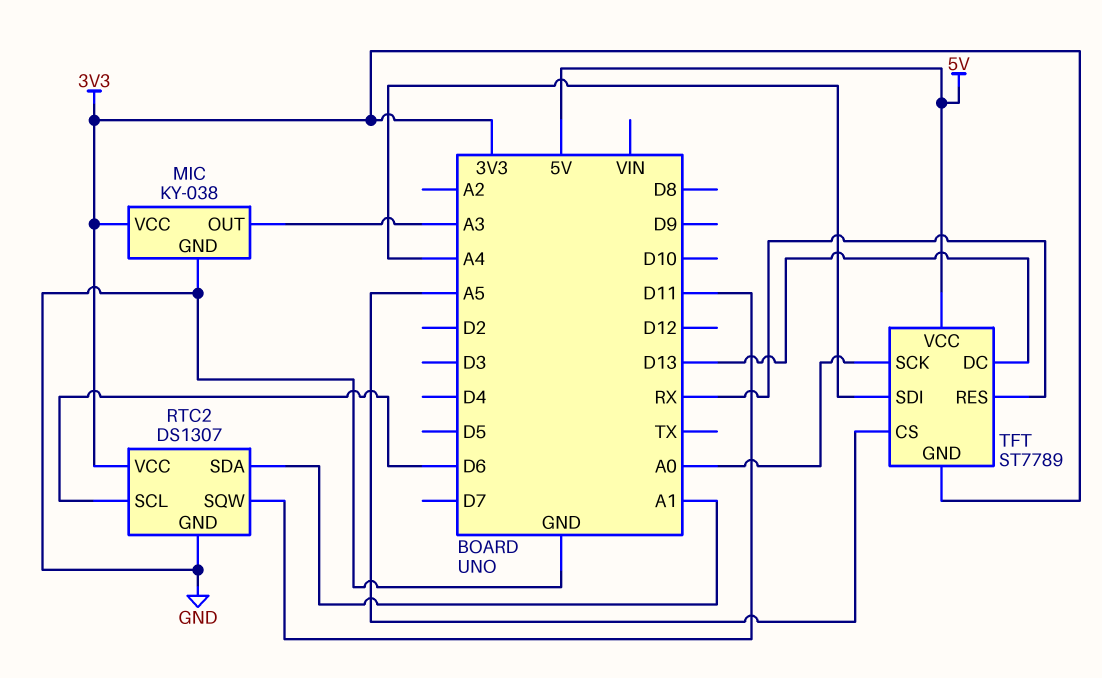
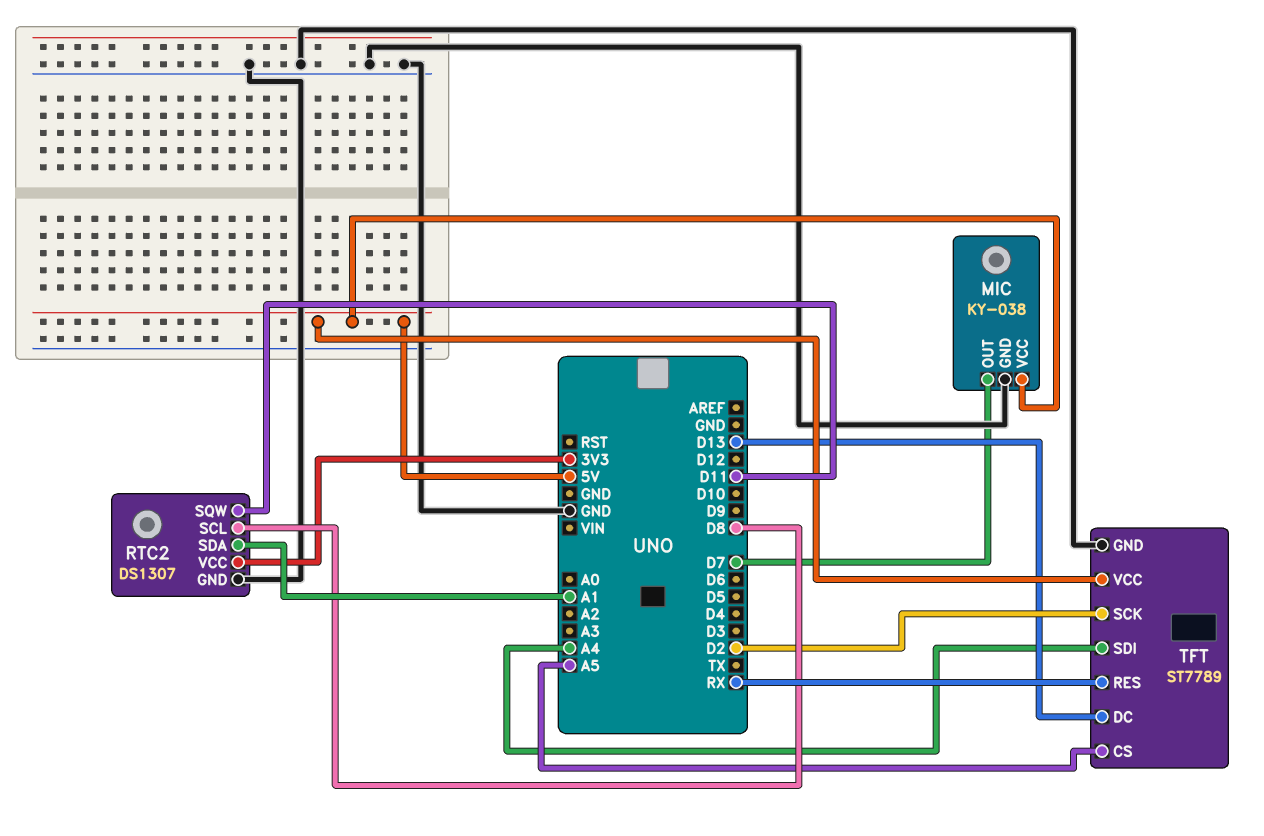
MIC pin OUT: A3 -> D7
MIC pin VCC: 3V3 -> 5V
RTC2 pin SCL: D6 -> D8
TFT pin GND: 3V3 -> GND
TFT pin SCK: A0 -> D2

